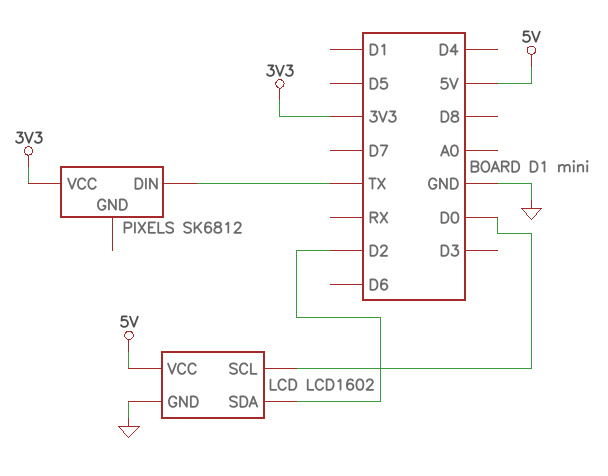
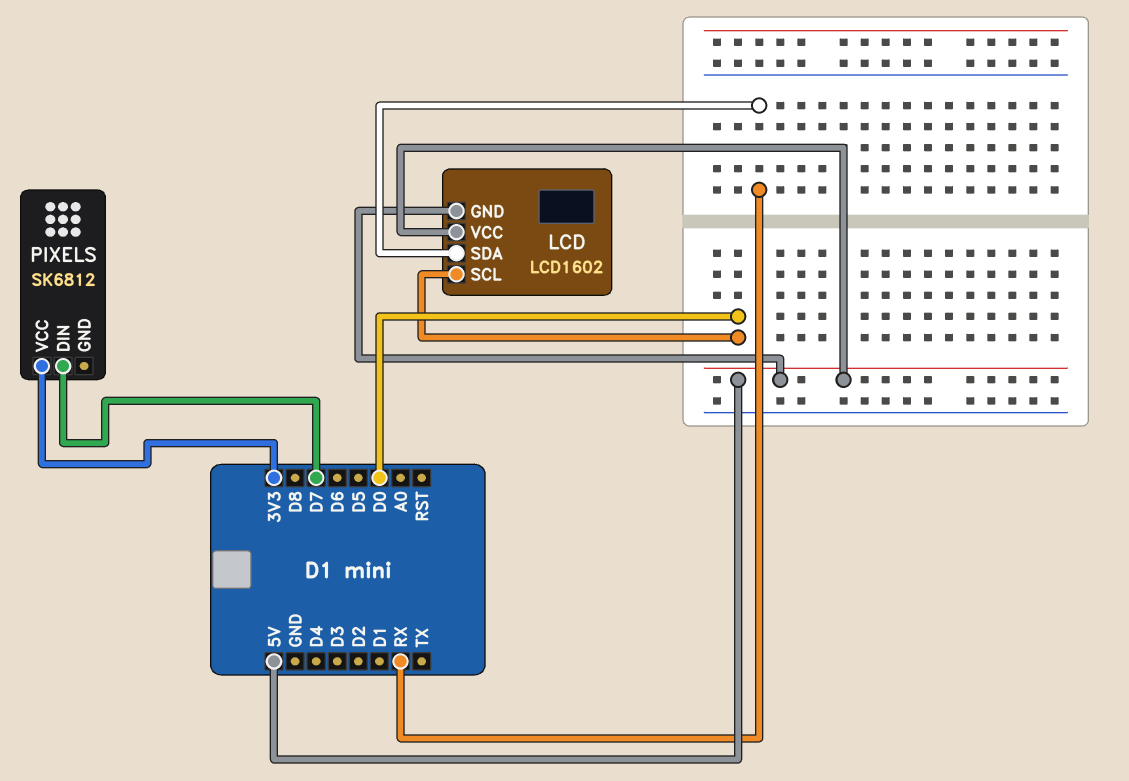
LCD pin GND: GND -> 5V
LCD pin SDA: D2 -> RX
PIXELS pin DIN: TX -> D7

